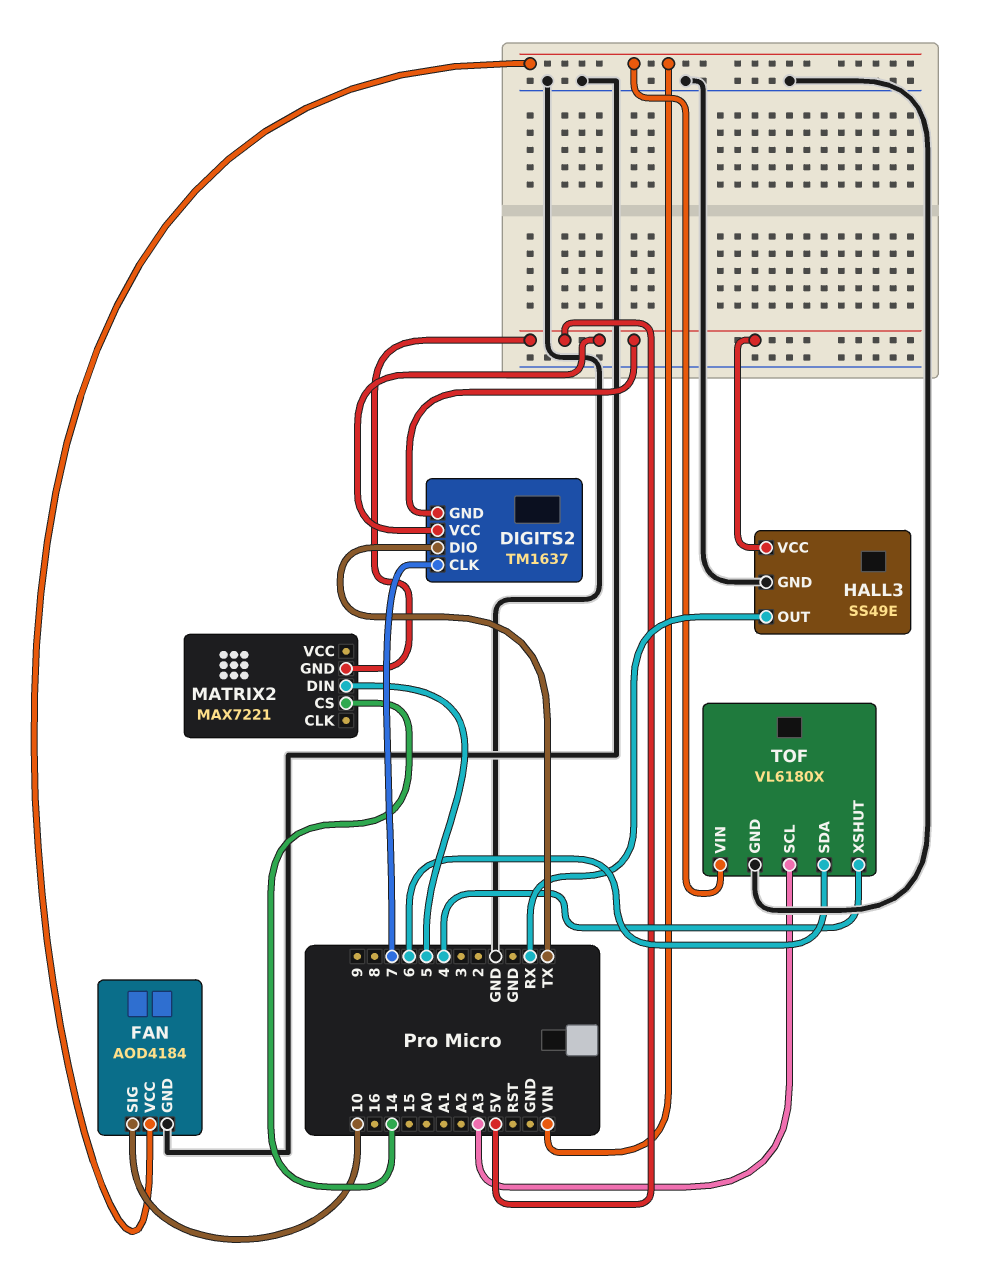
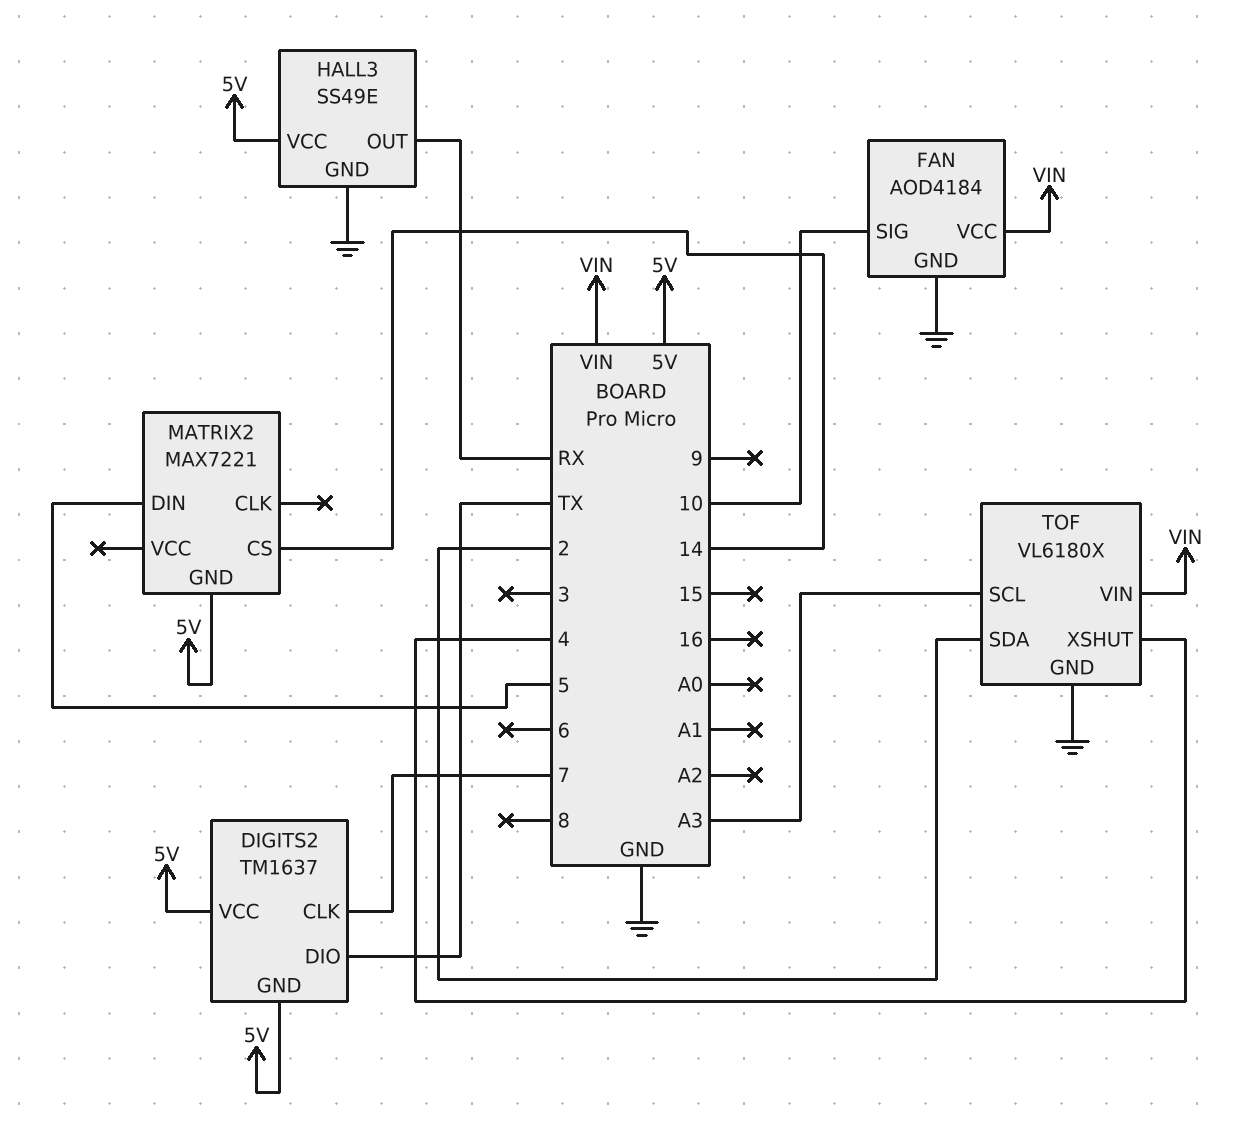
TOF pin SDA: 6 -> 2

